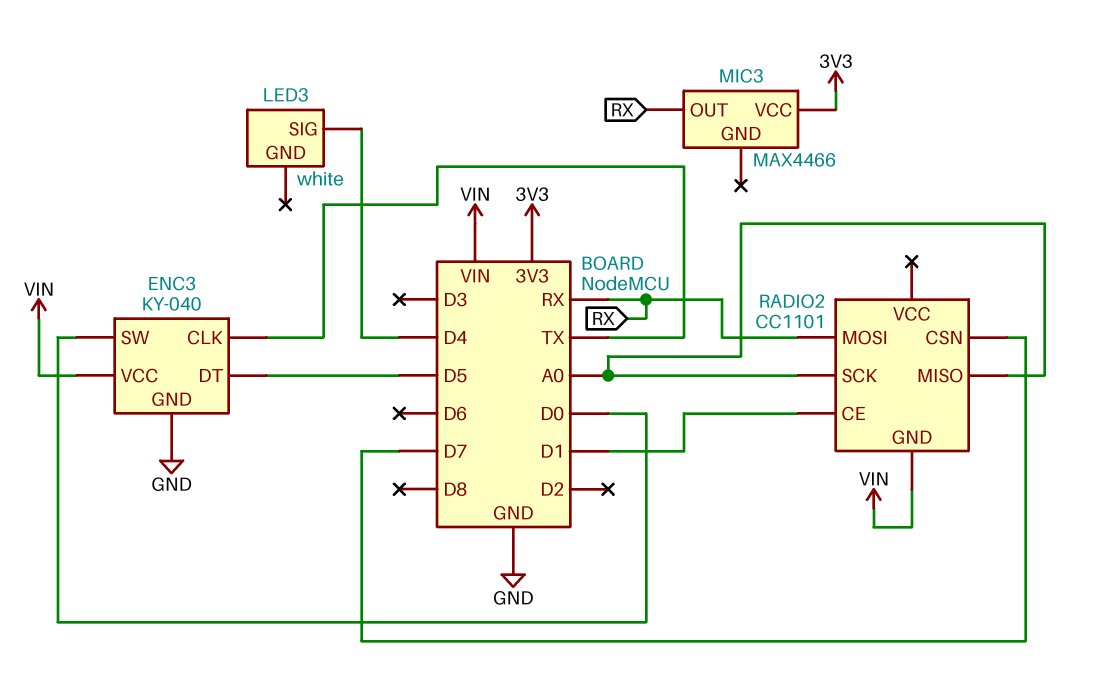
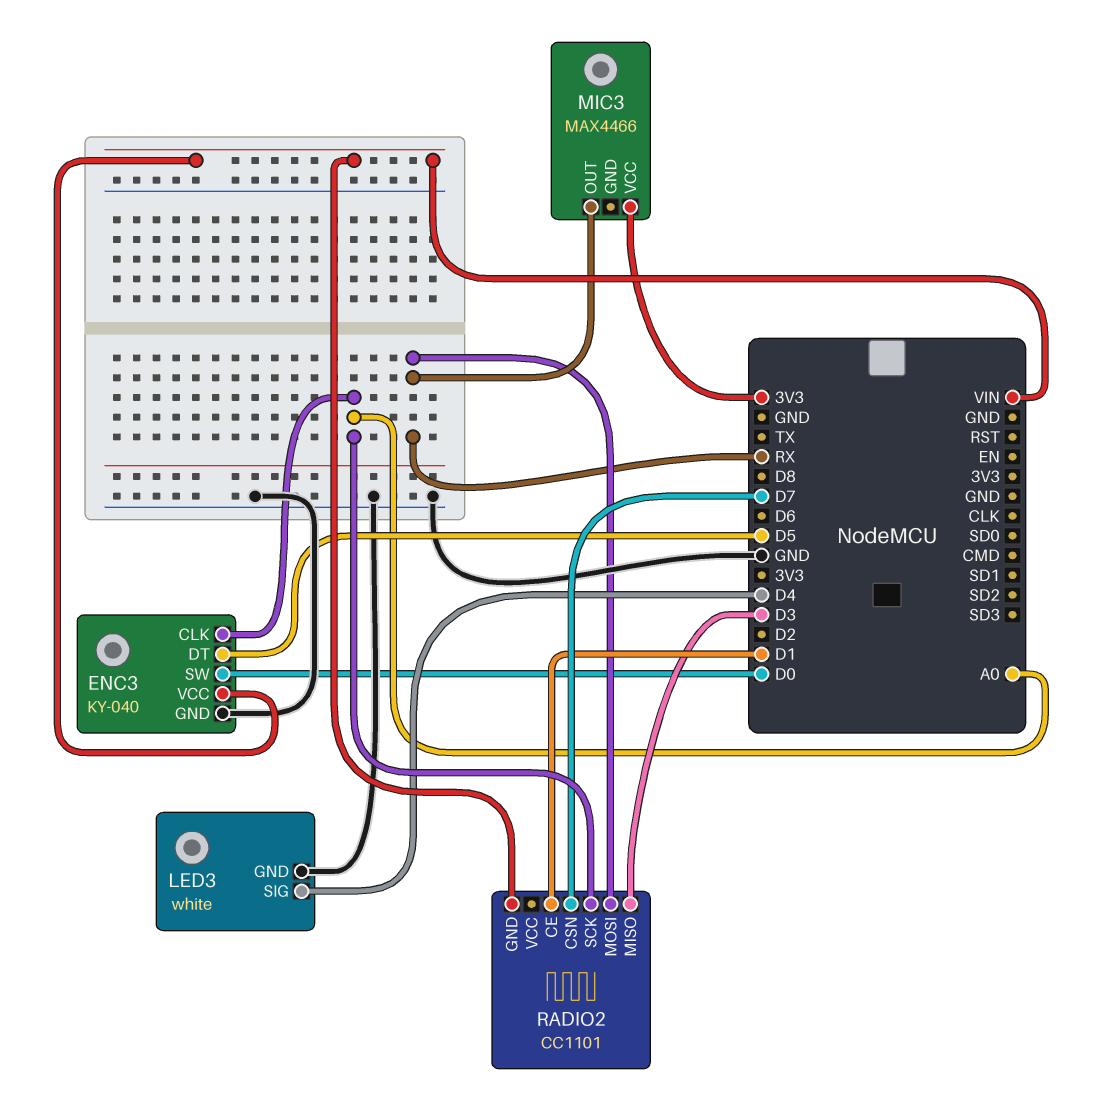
ENC3 pin CLK: TX -> A0
LED3 pin GND: none -> GND
RADIO2 pin MISO: A0 -> D3

